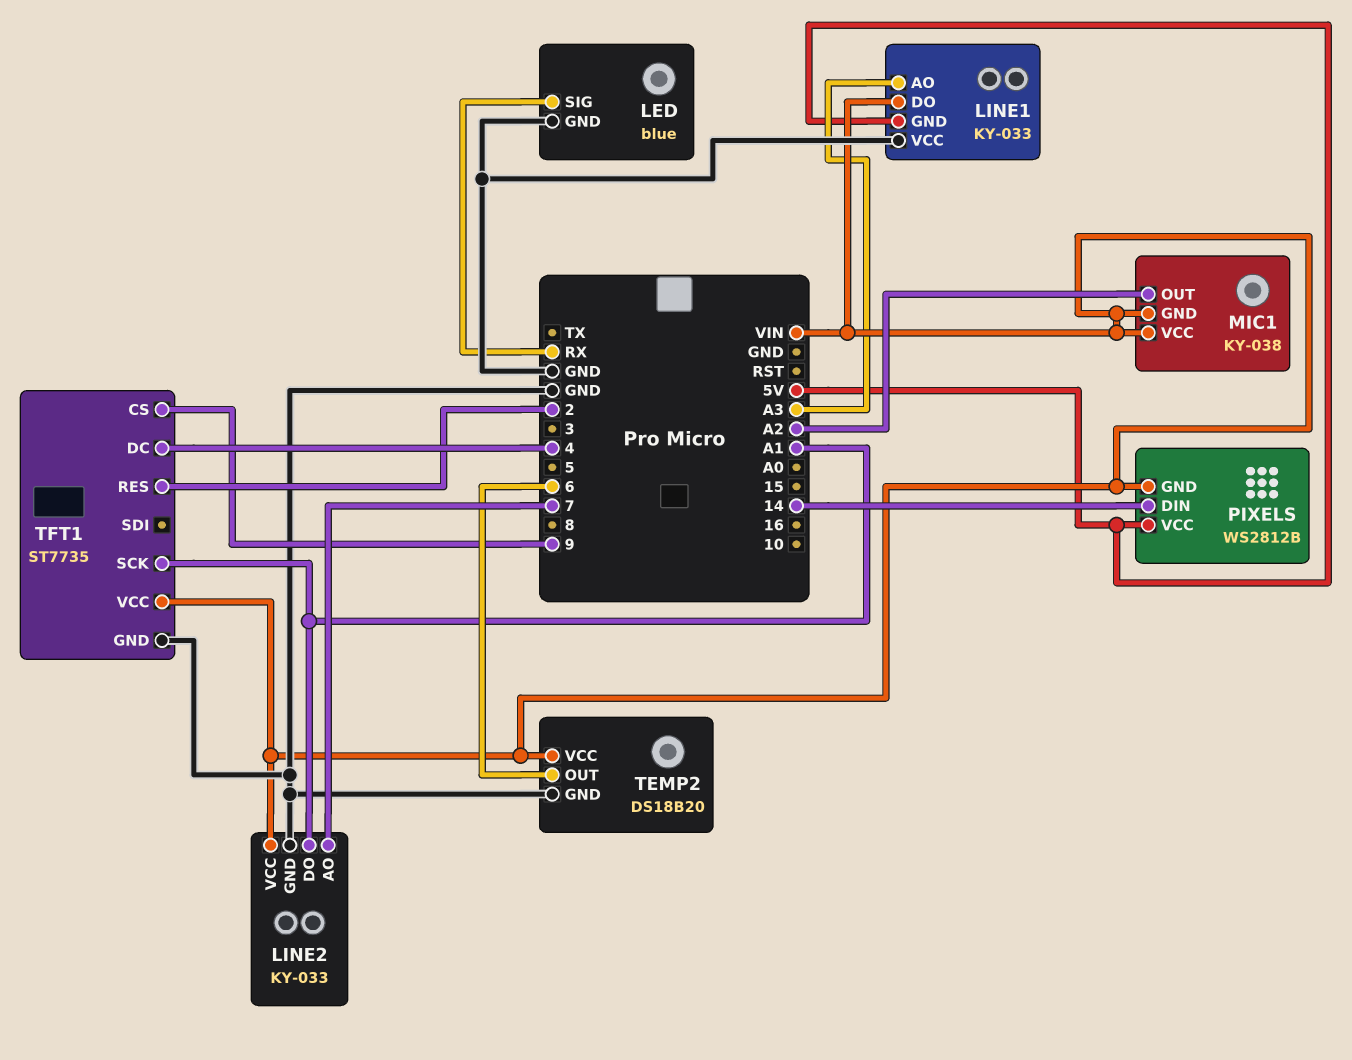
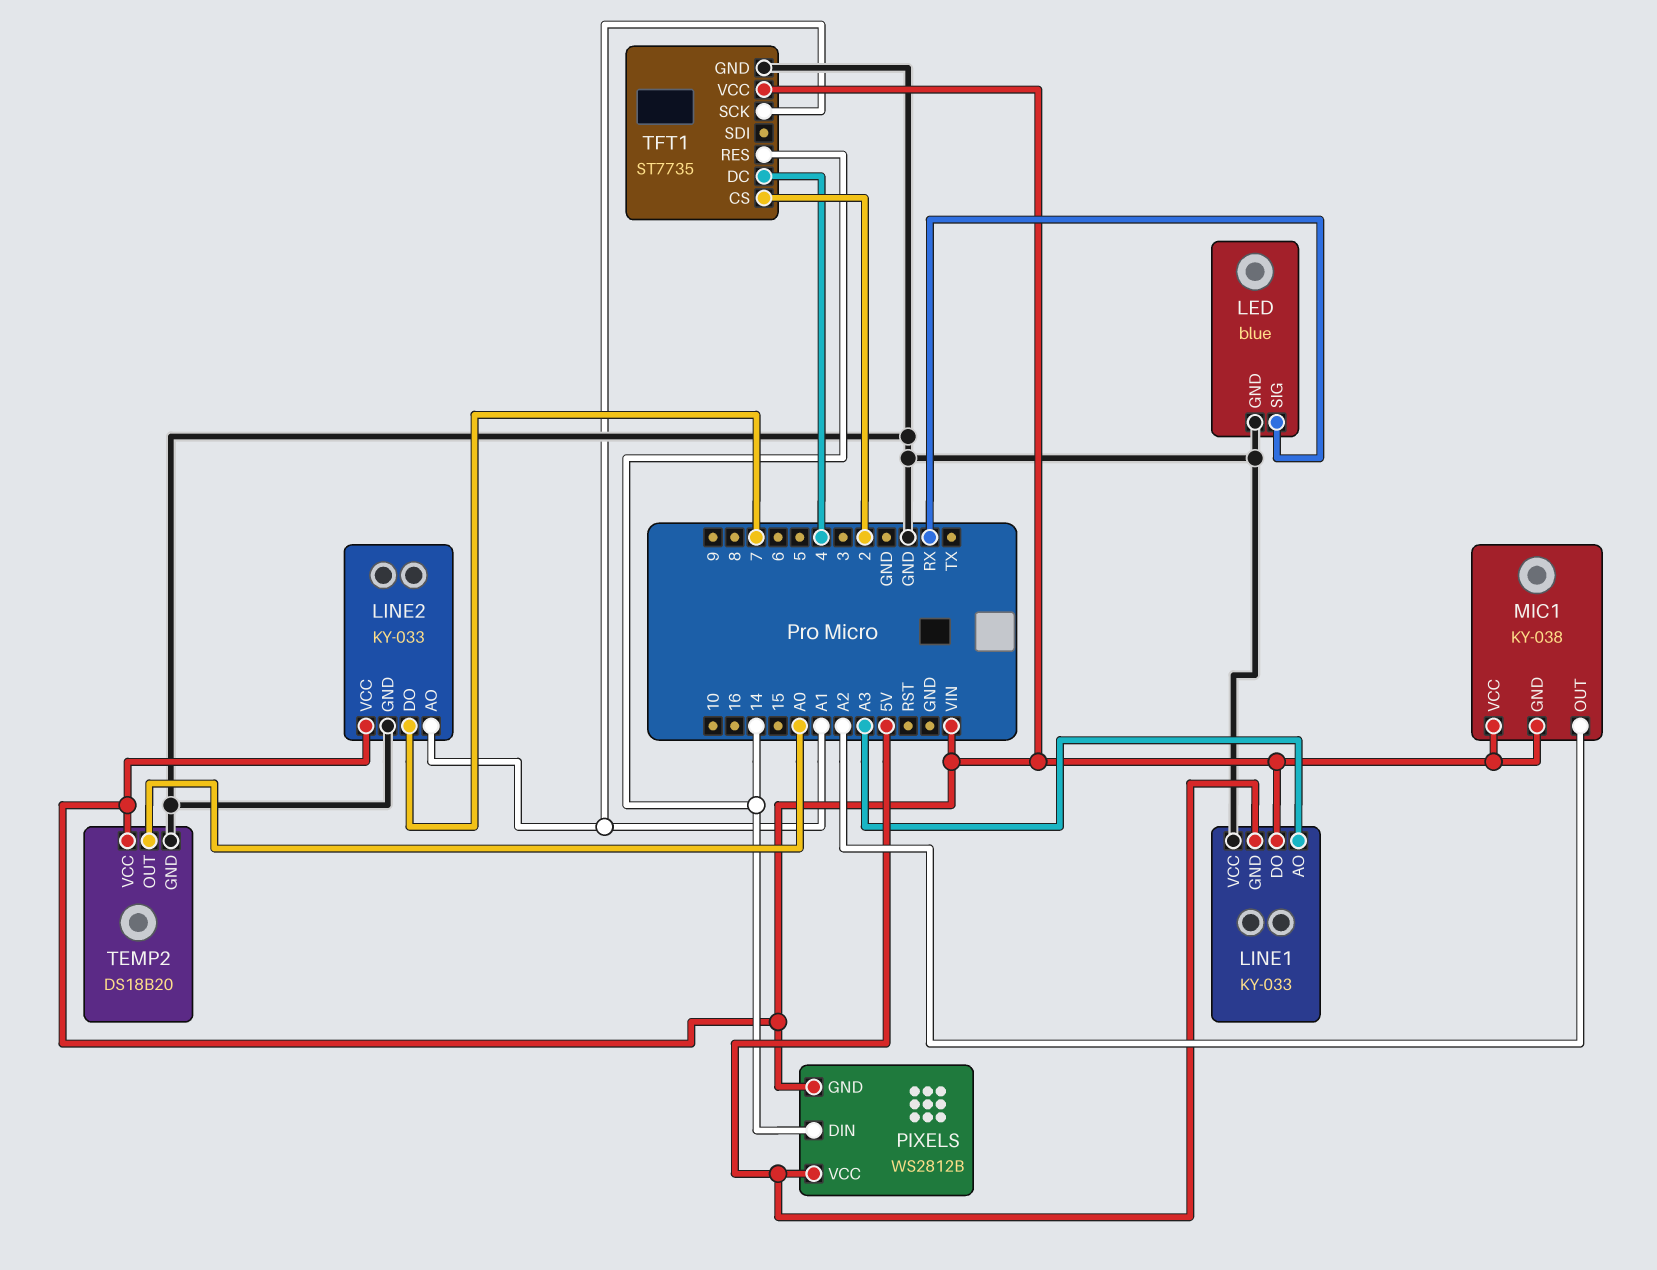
LINE2 pin AO: 7 -> A1
LINE2 pin DO: A1 -> 7
TEMP2 pin OUT: 6 -> A0
TFT1 pin CS: 9 -> 2
TFT1 pin RES: 2 -> 14

